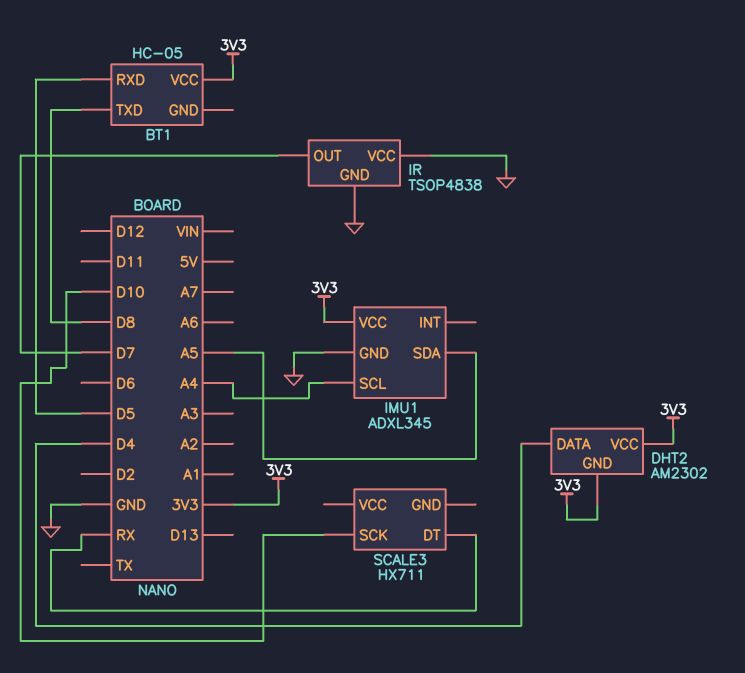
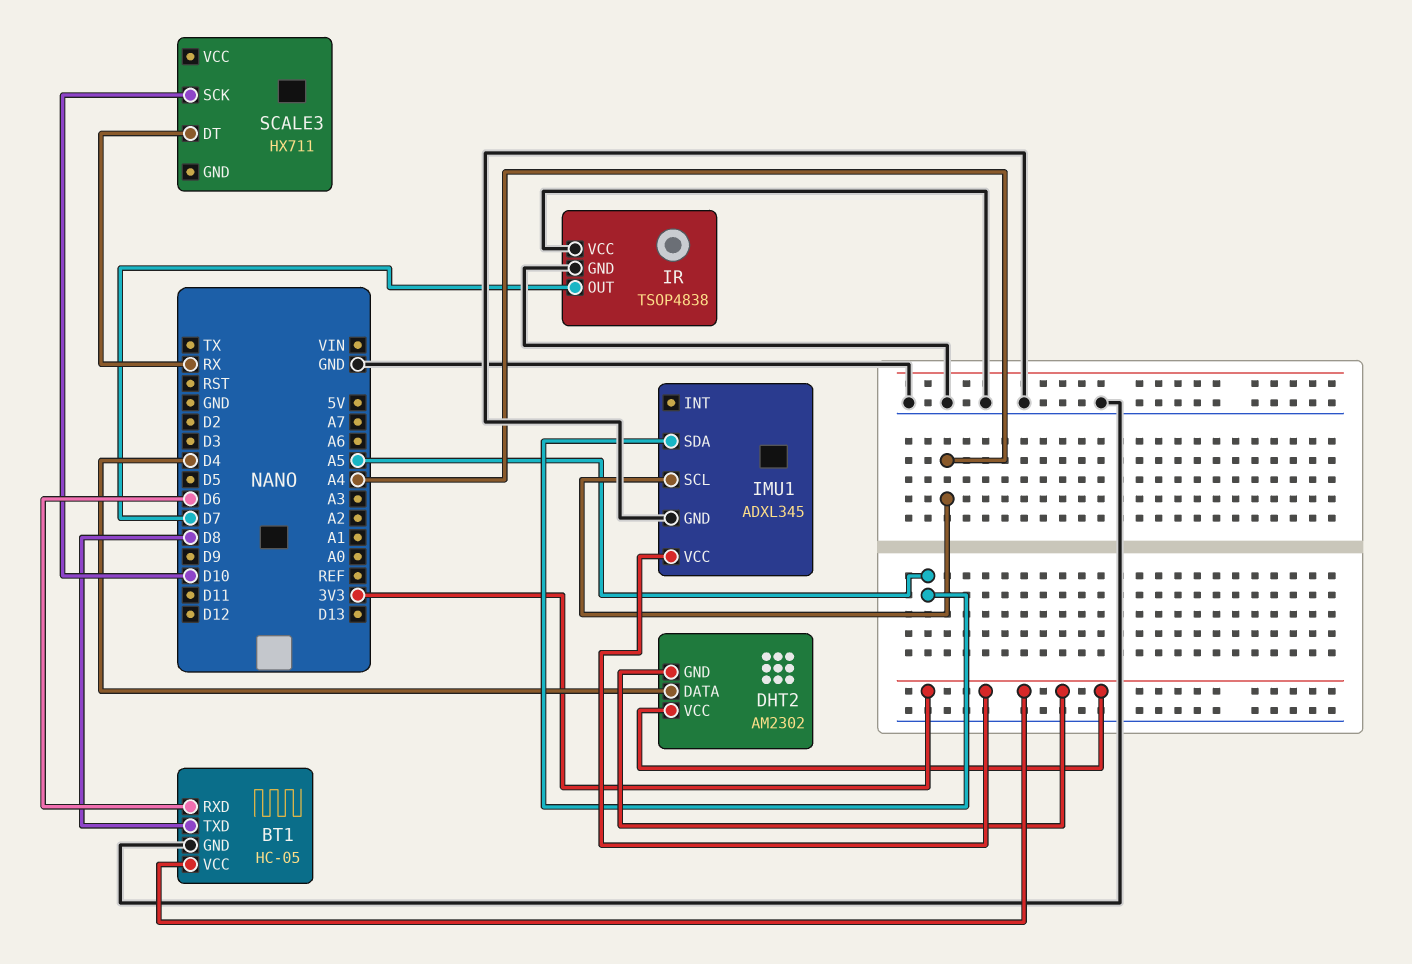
BT1 pin GND: none -> GND
BT1 pin RXD: D5 -> D6

